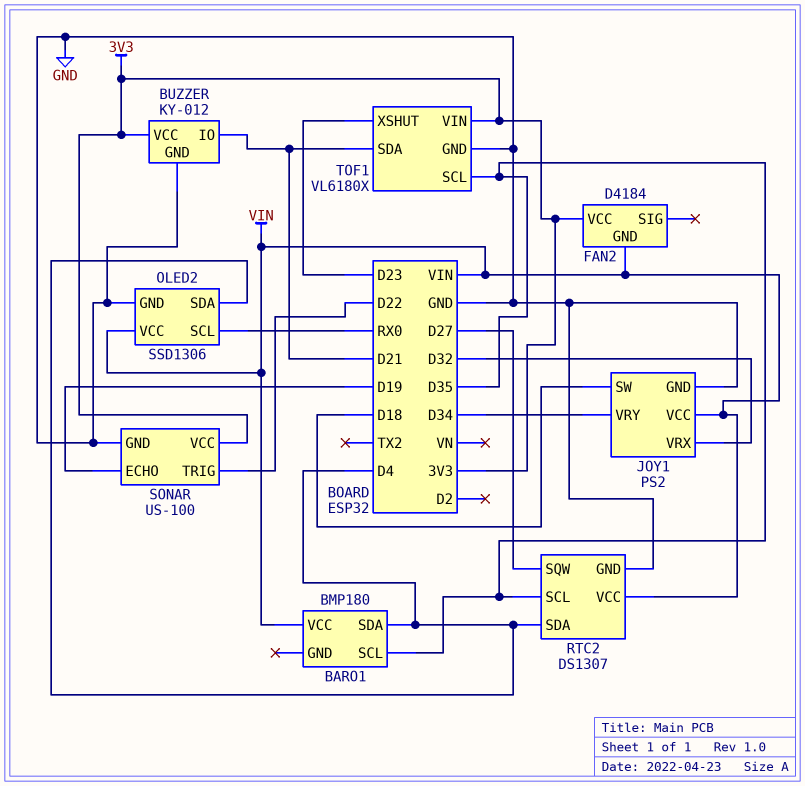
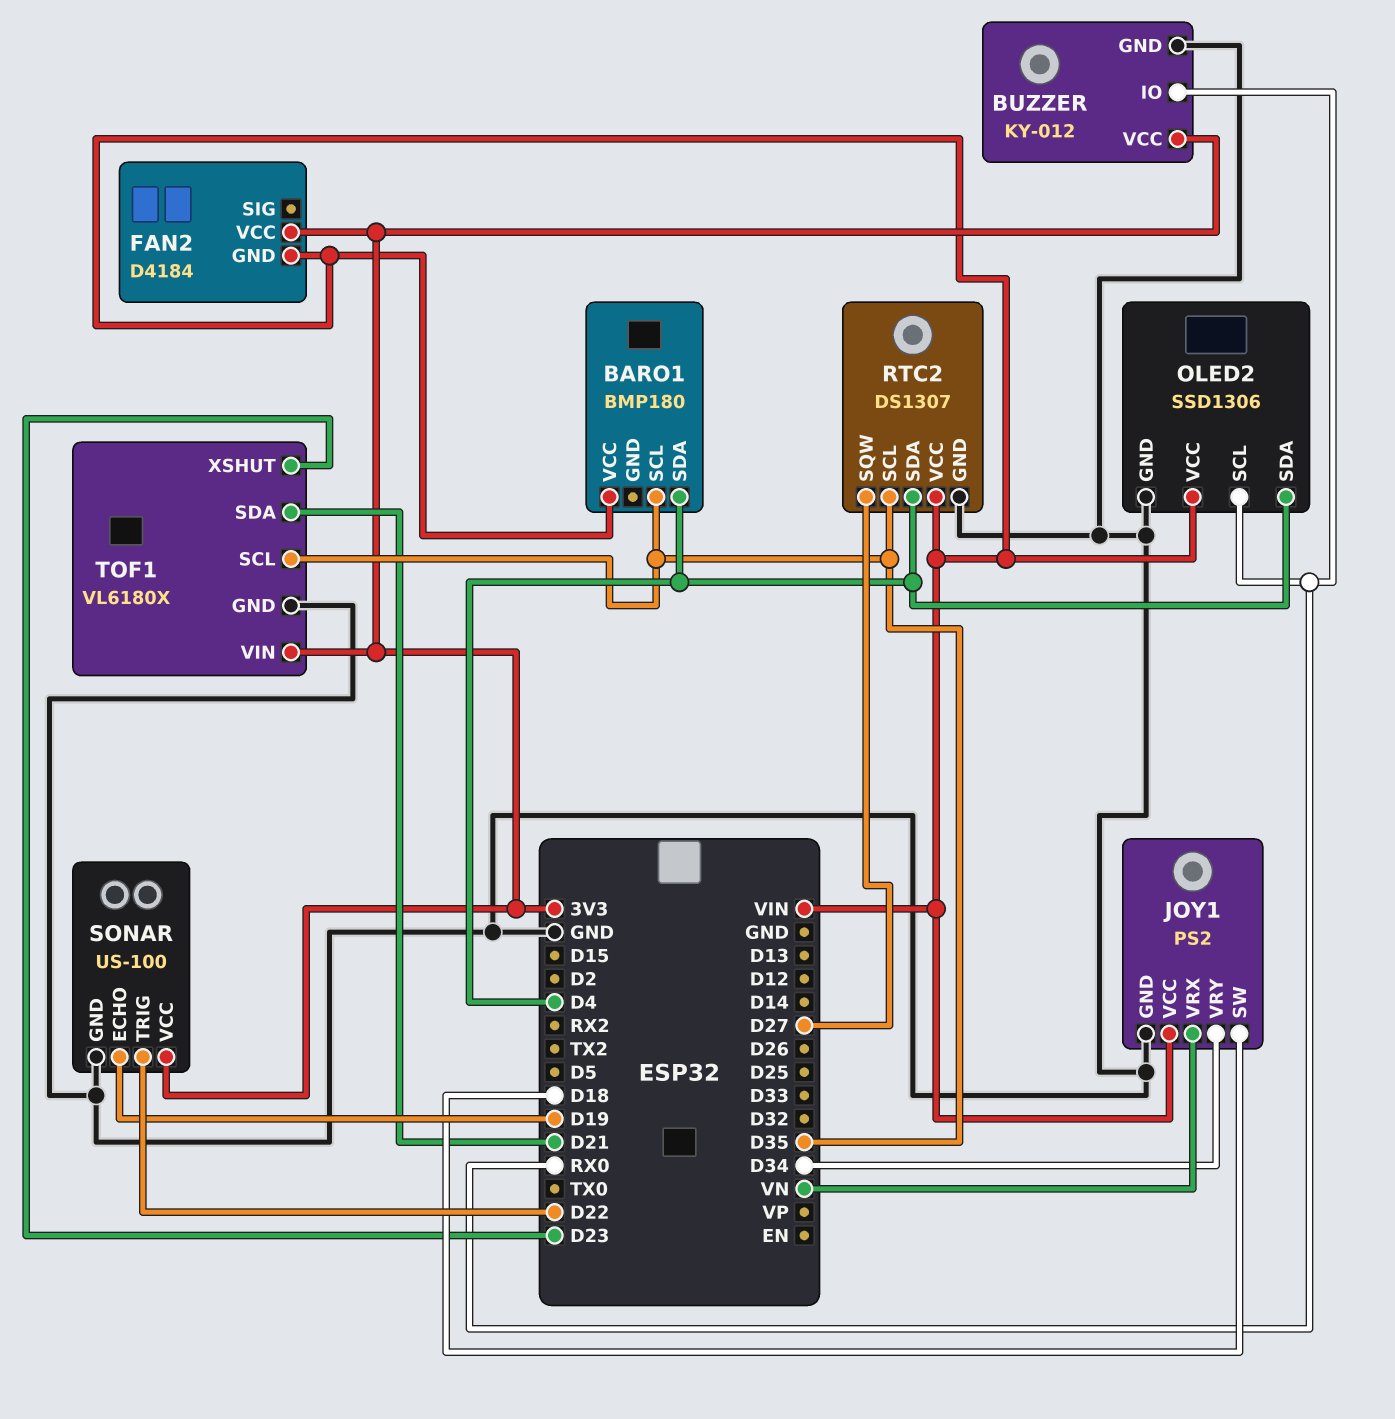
BUZZER pin IO: D21 -> RX0
JOY1 pin VRX: D32 -> VN

